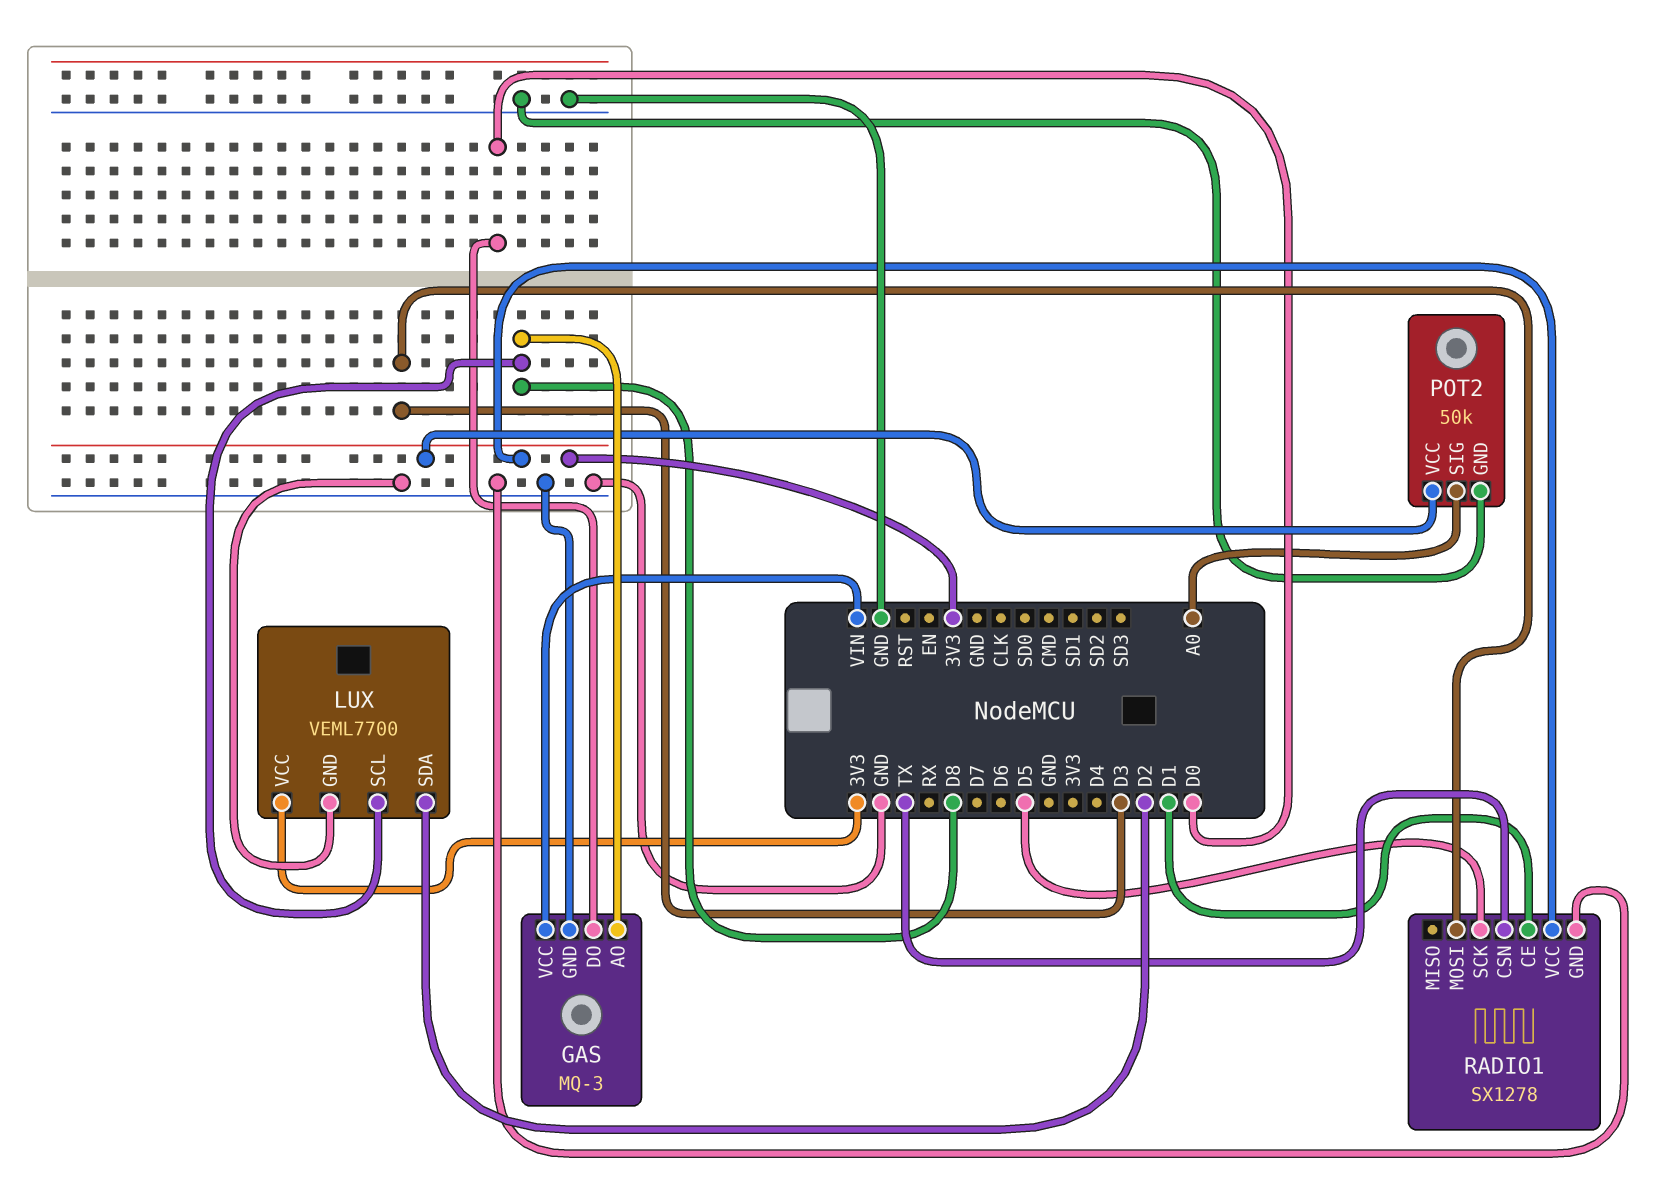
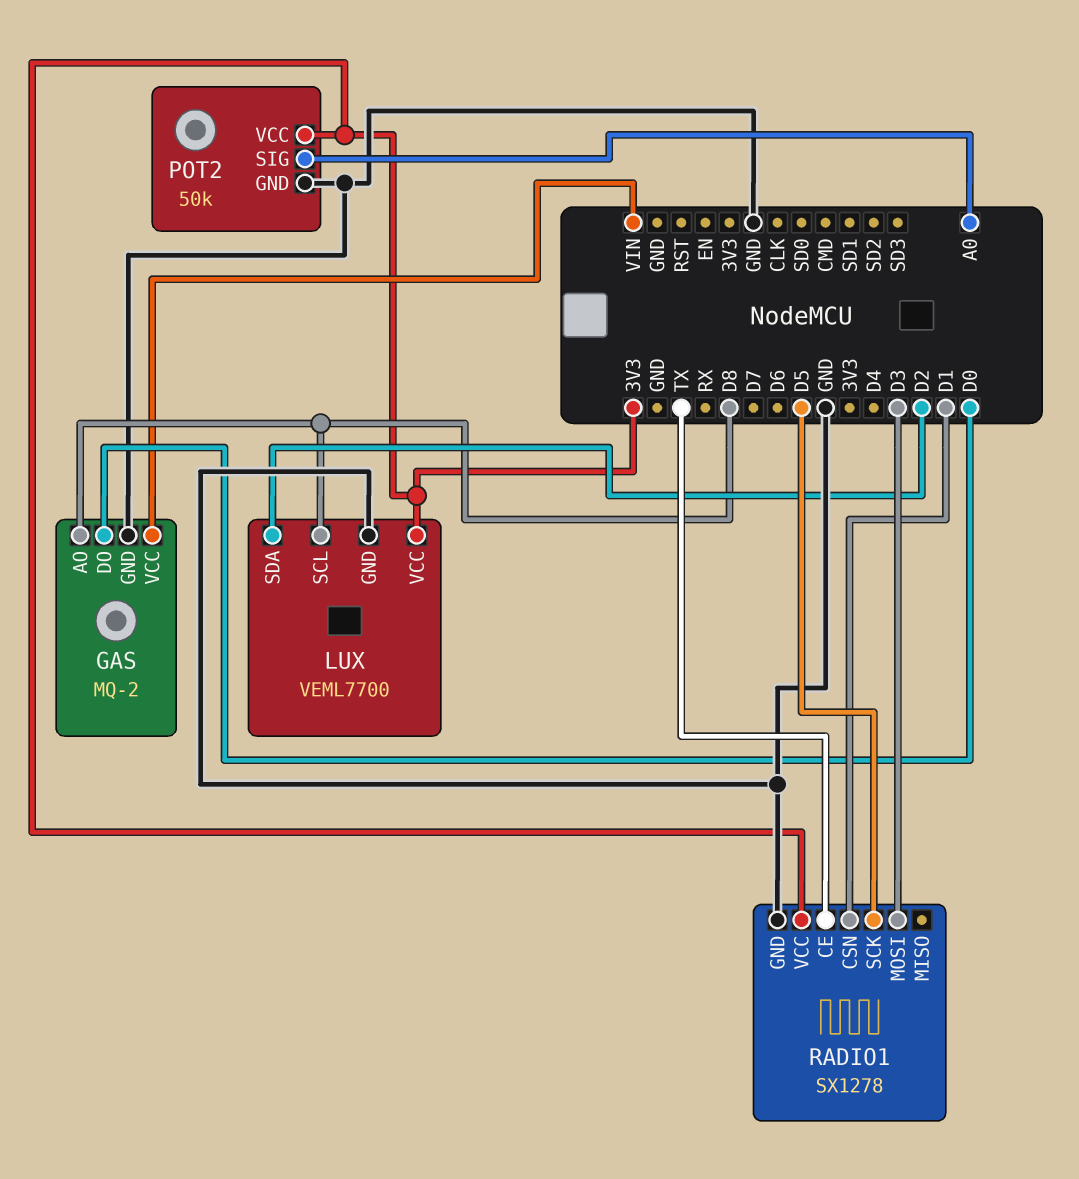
GAS: MQ-3 -> MQ-2
RADIO1 pin CE: D1 -> TX
RADIO1 pin CSN: TX -> D1

